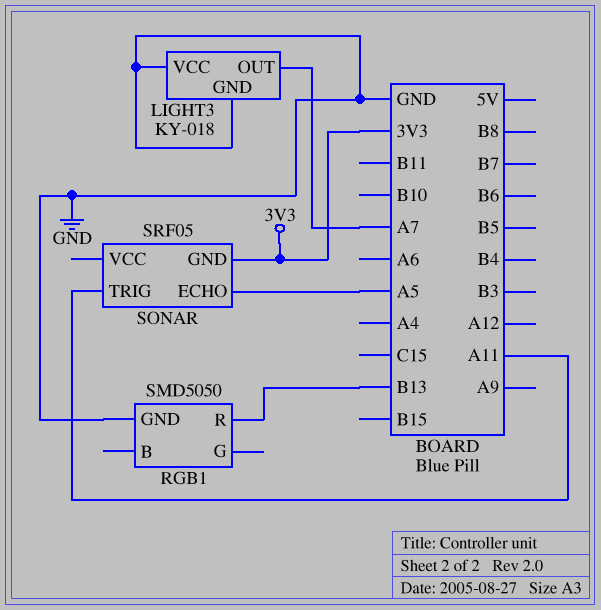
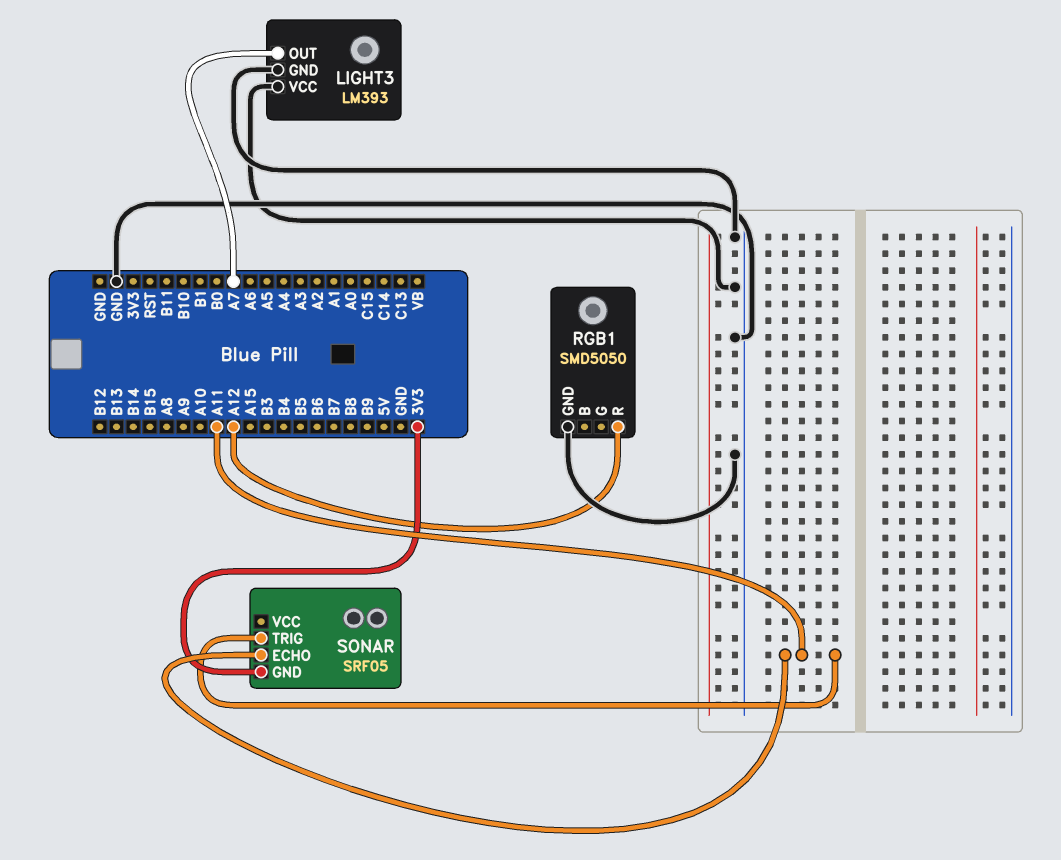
LIGHT3: KY-018 -> LM393
RGB1 pin R: B13 -> A12
SONAR pin ECHO: A5 -> A11

